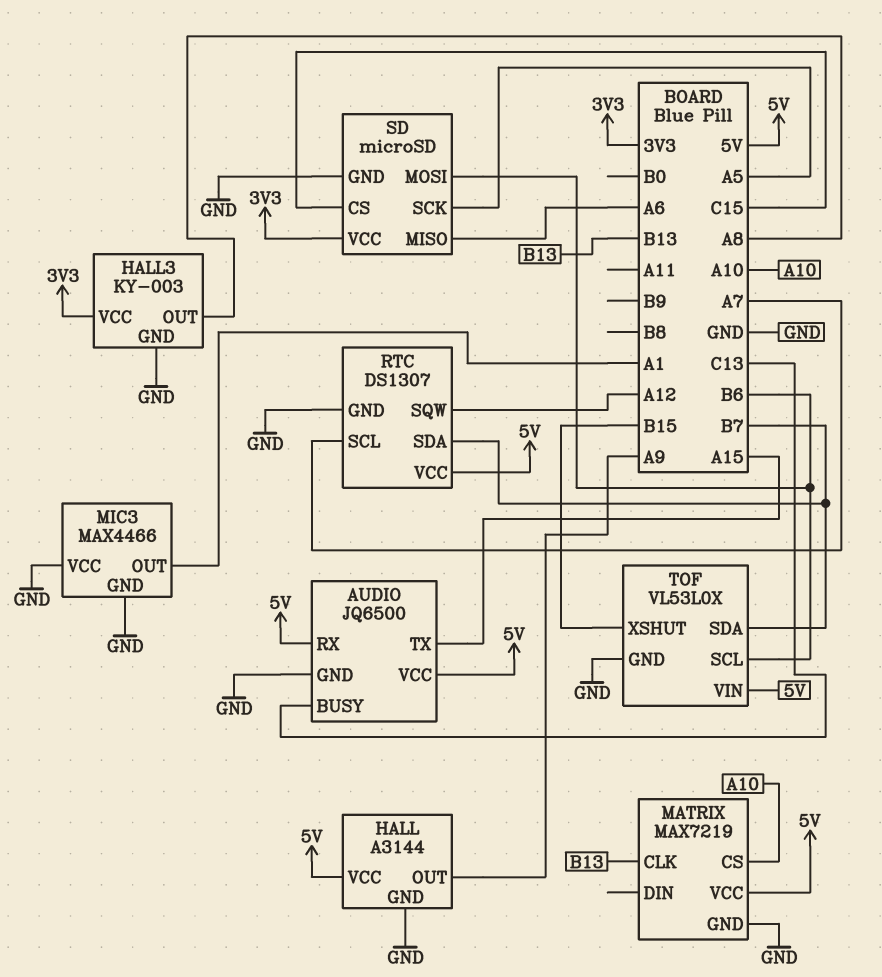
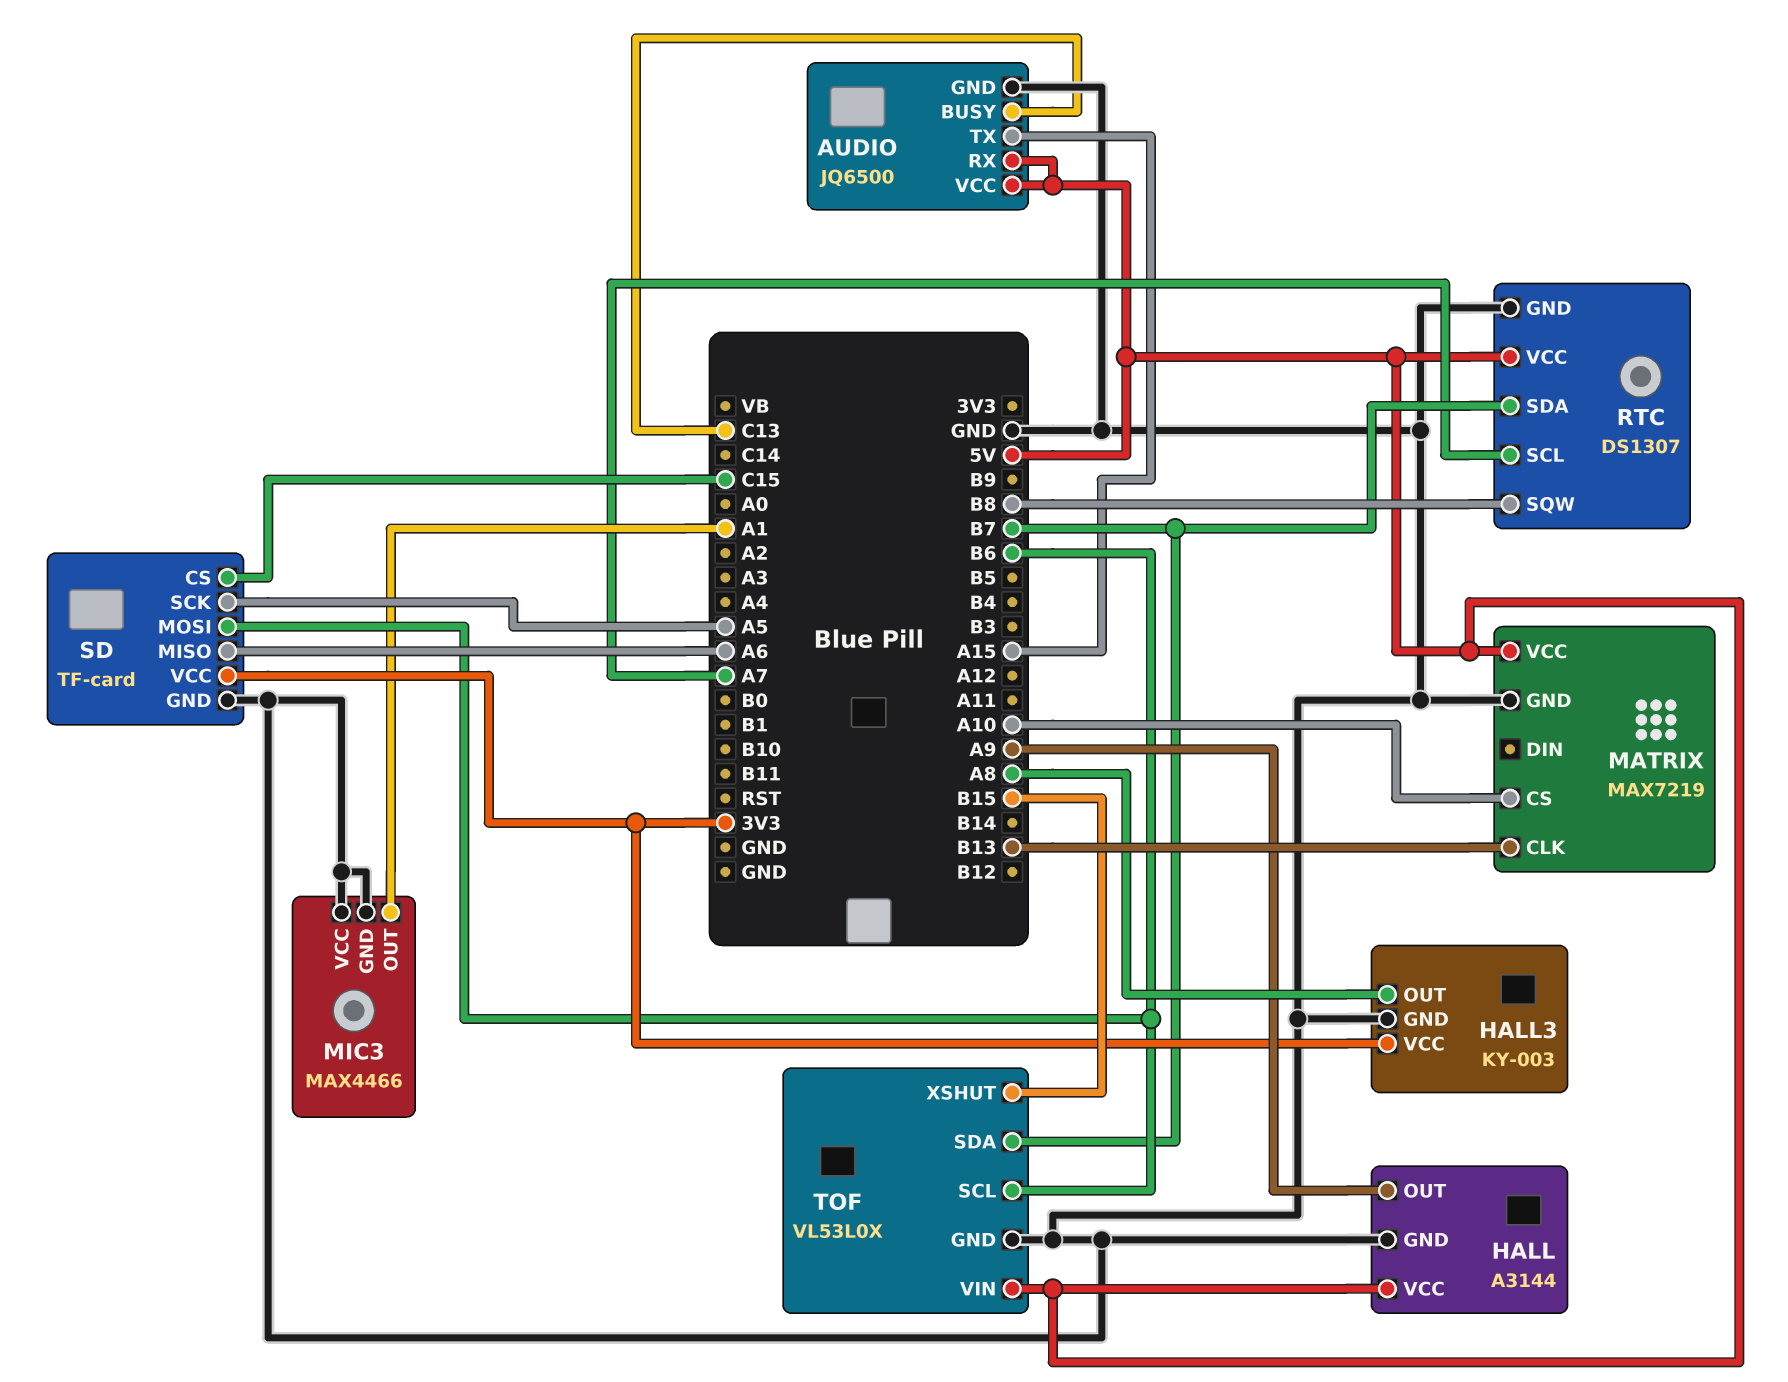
RTC pin SQW: A12 -> B8
SD: microSD -> TF-card

